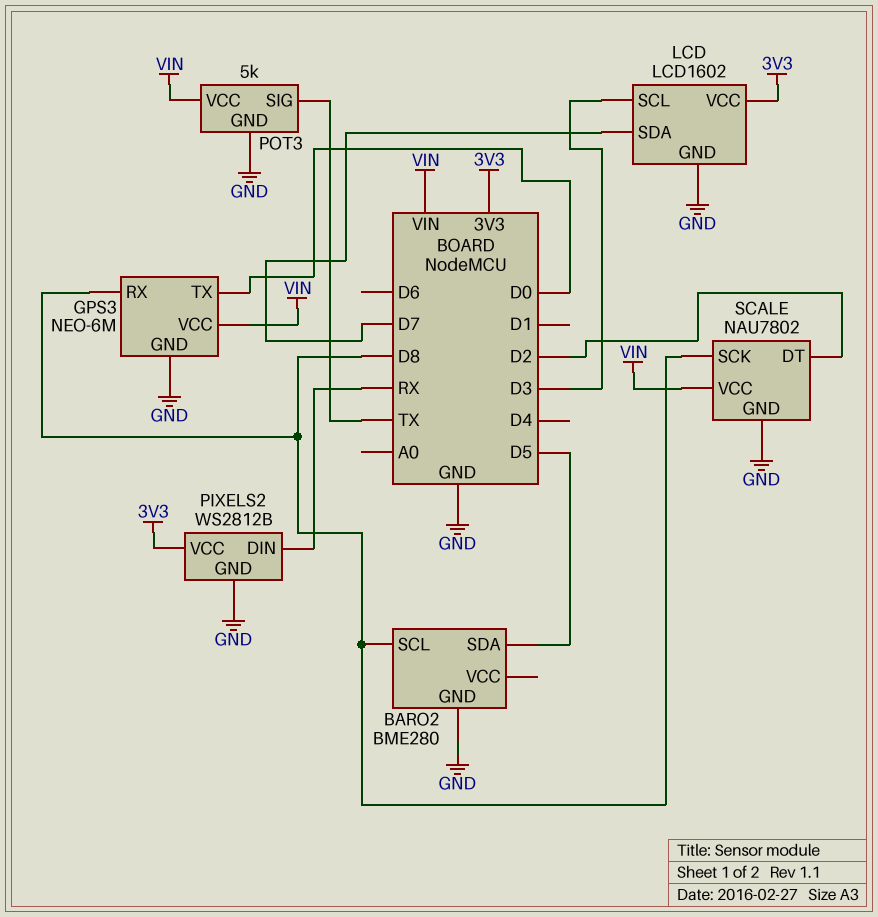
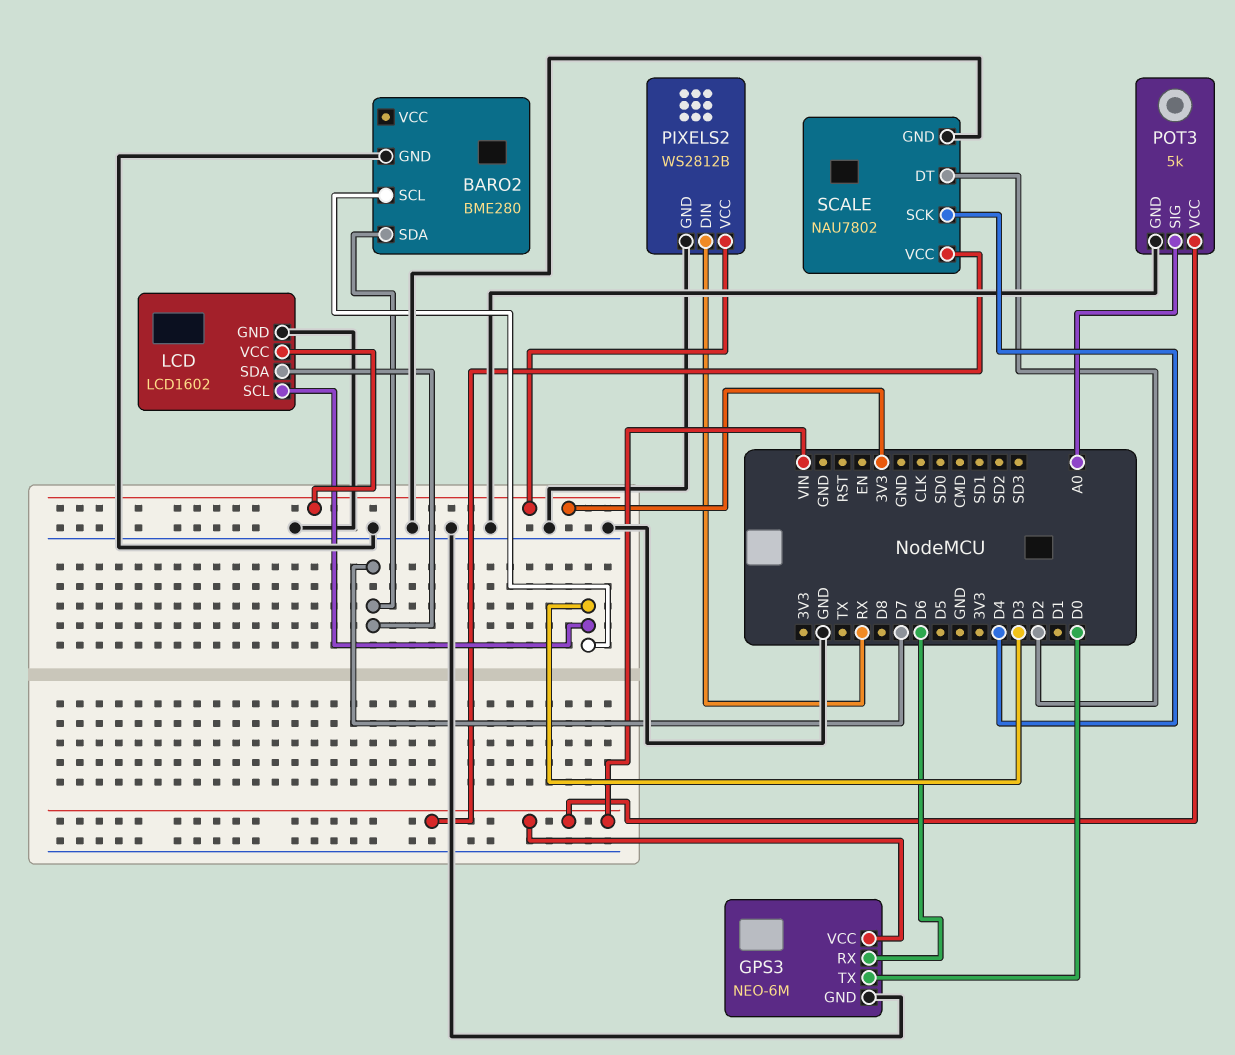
BARO2 pin SCL: D8 -> D3
BARO2 pin SDA: D5 -> D7
GPS3 pin RX: D8 -> D6
POT3 pin SIG: TX -> A0
SCALE pin SCK: D8 -> D4

